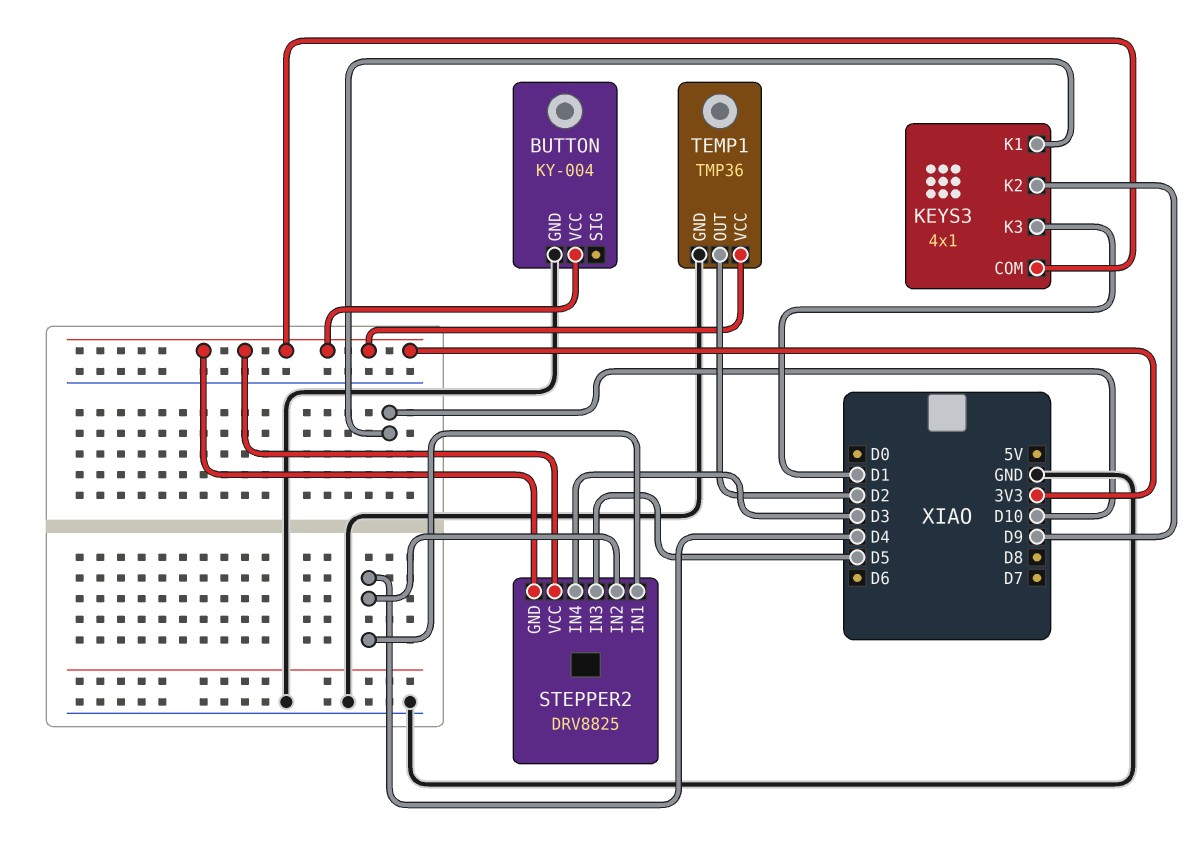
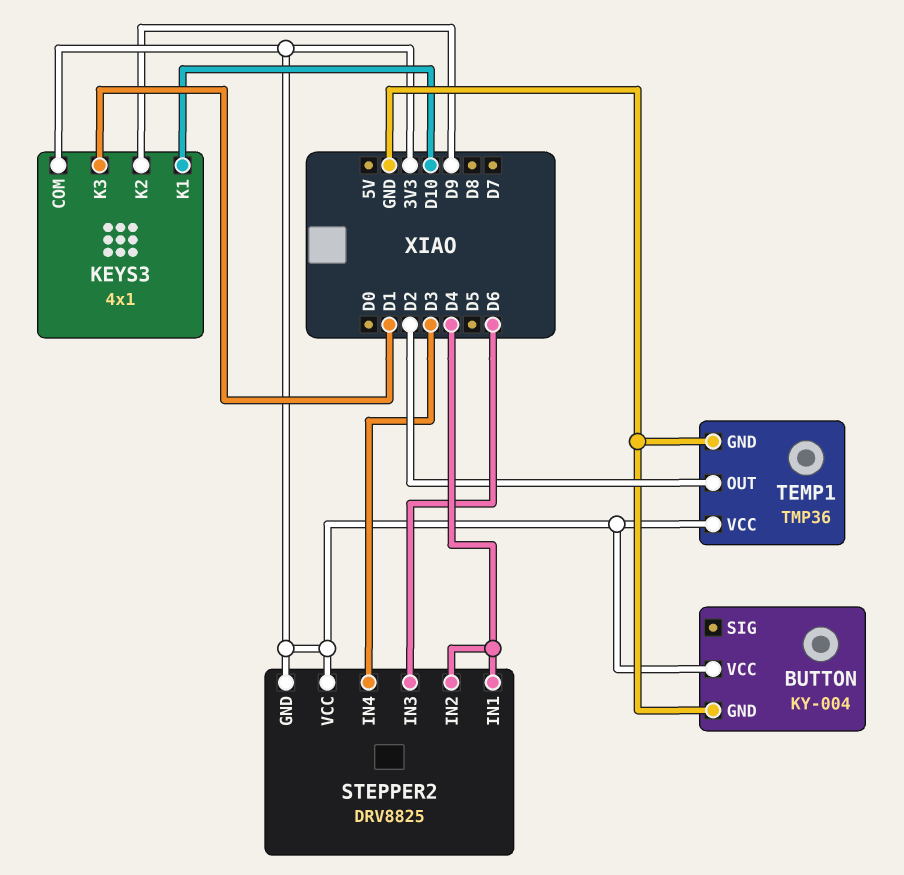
STEPPER2 pin IN3: D5 -> D6

